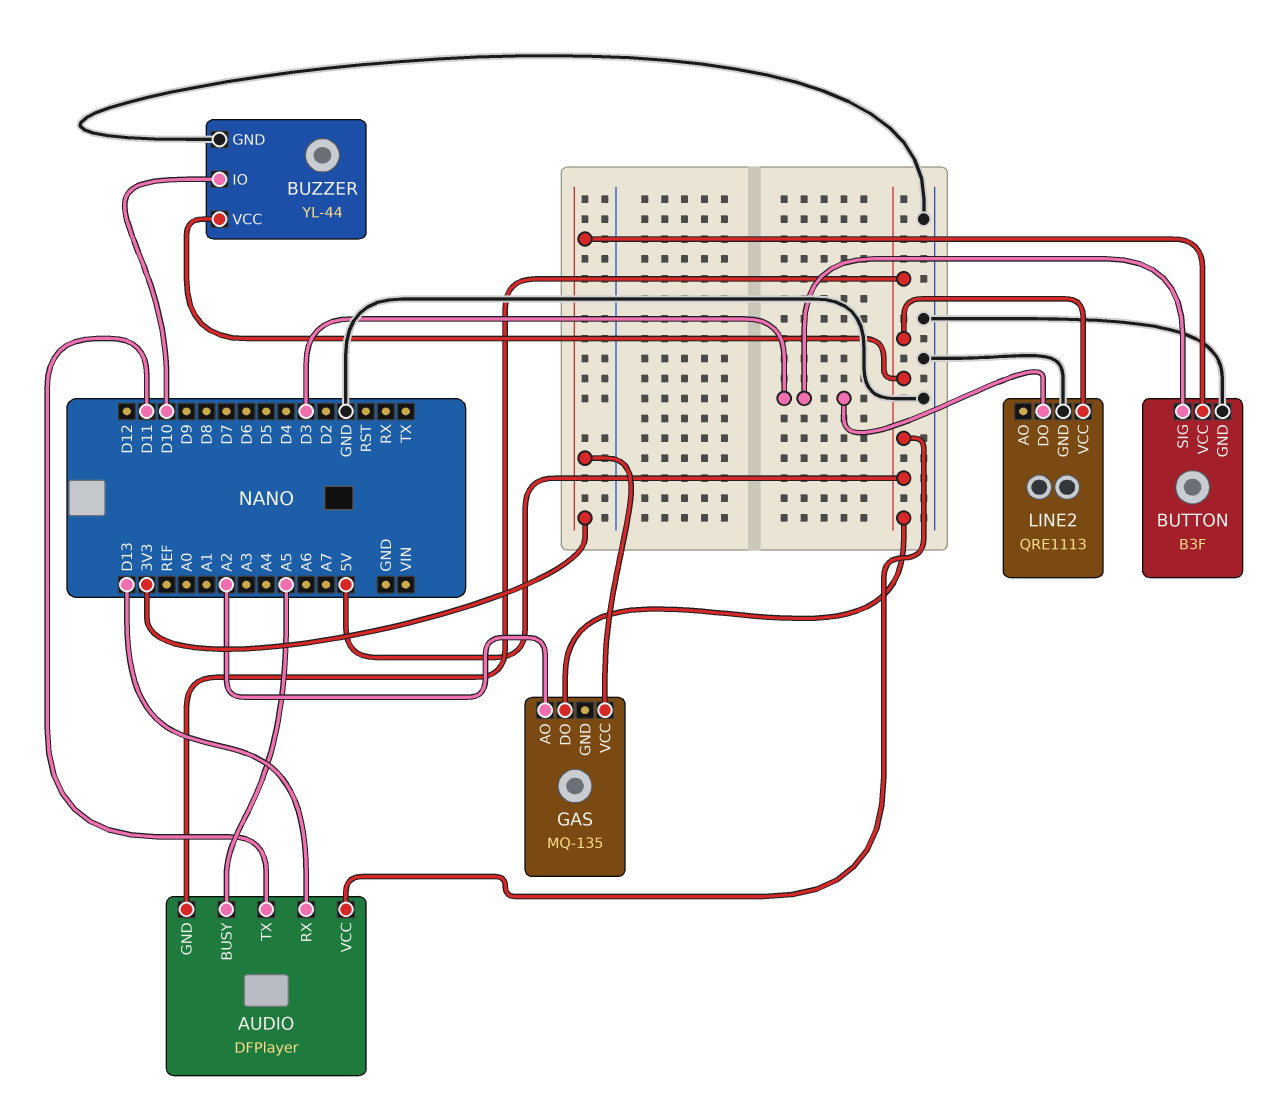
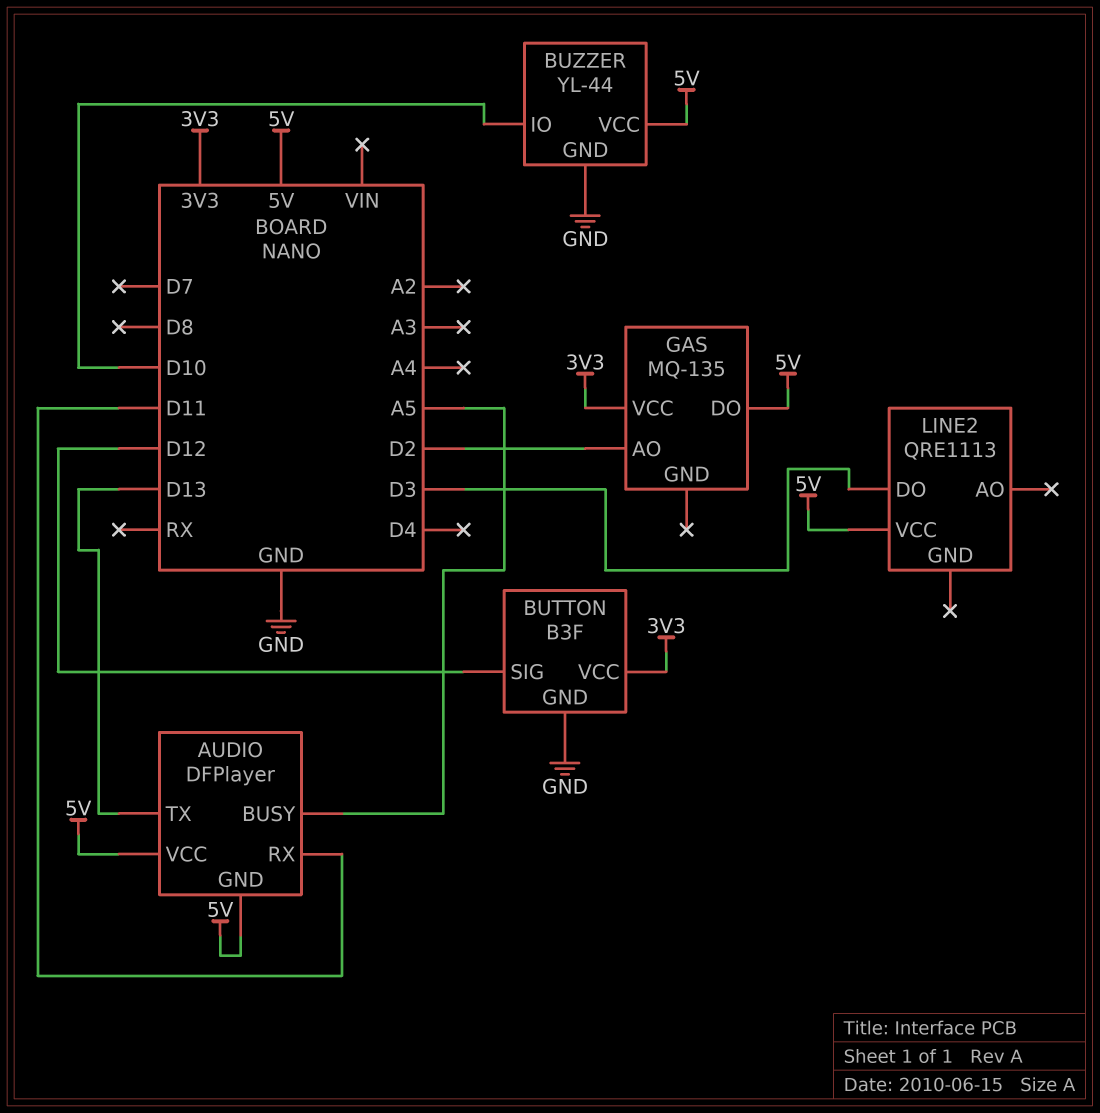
AUDIO pin RX: D13 -> D11
AUDIO pin TX: D11 -> D13
BUTTON pin SIG: D3 -> D12
GAS pin AO: A2 -> D2
LINE2 pin GND: GND -> none

